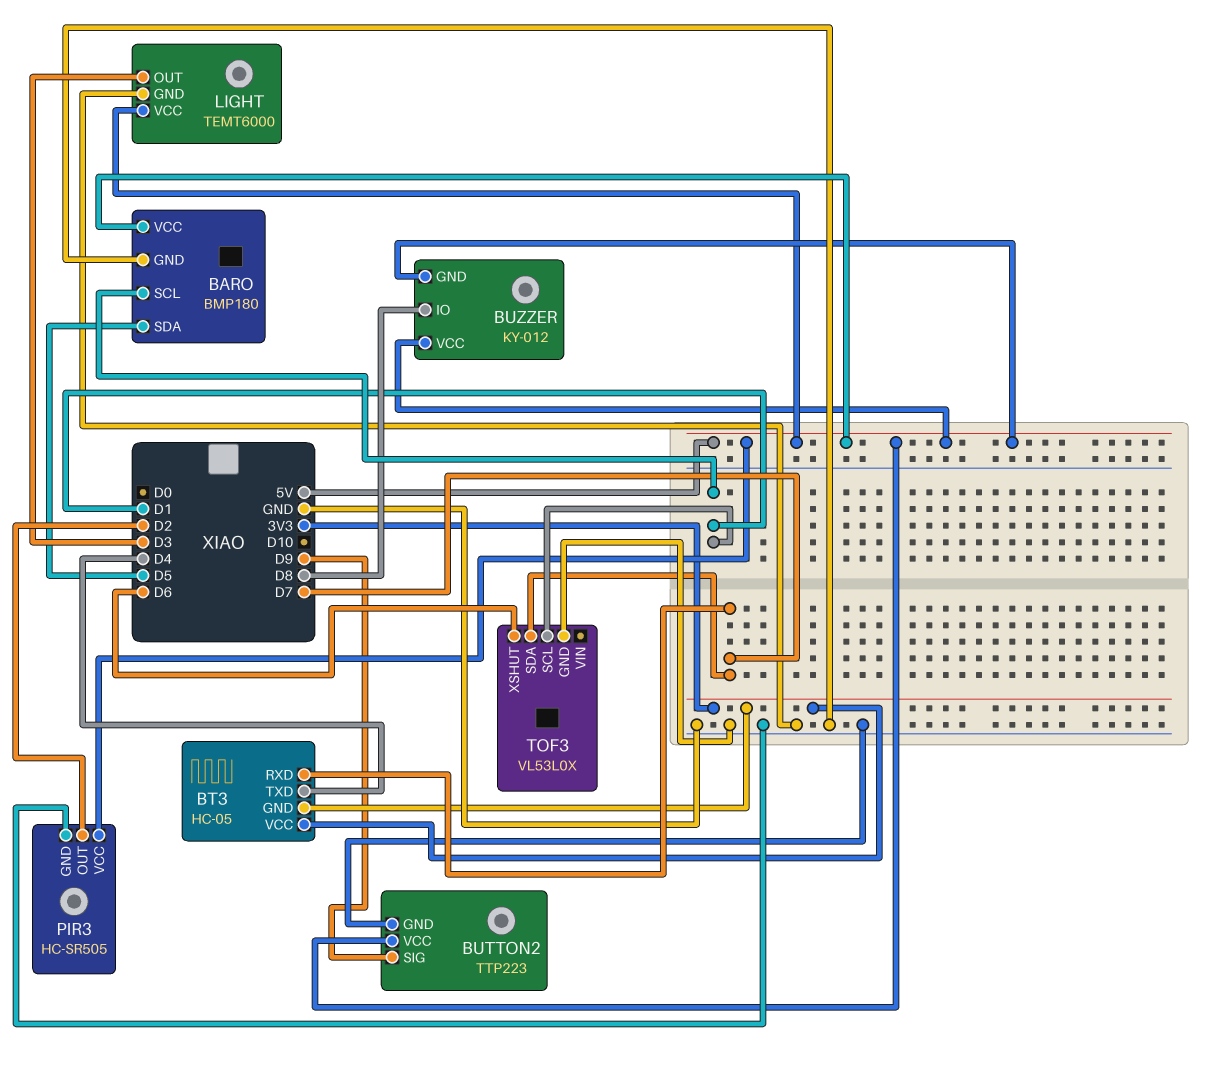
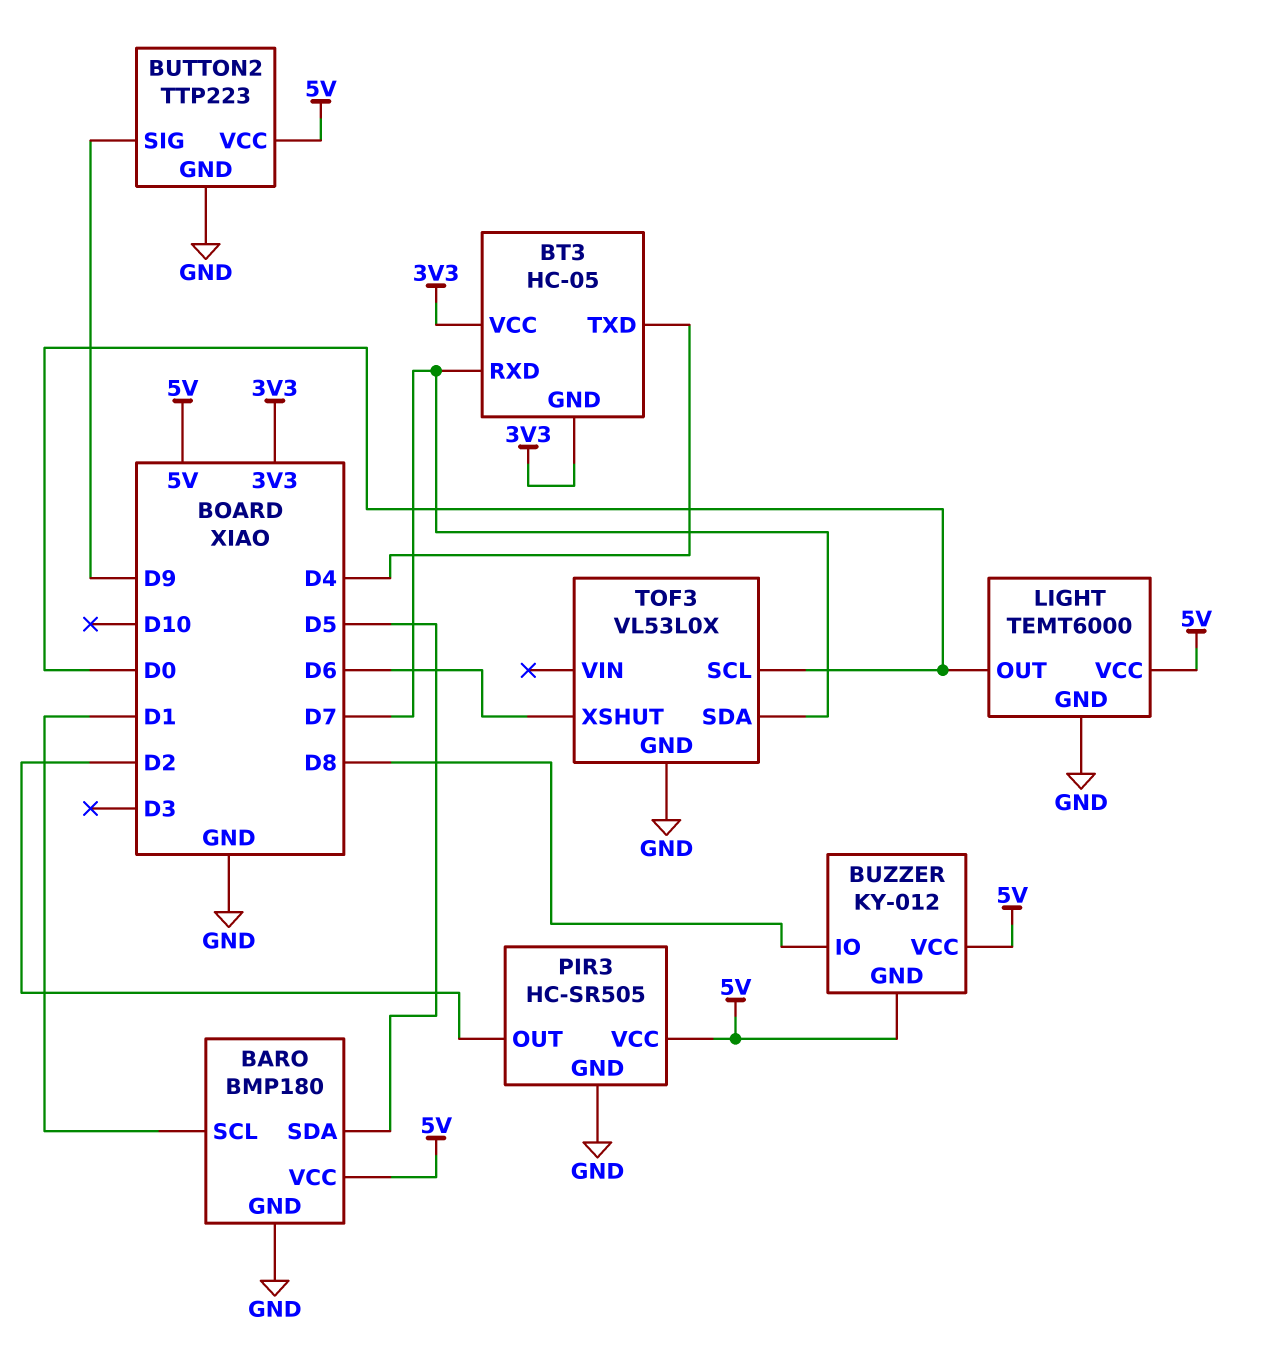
LIGHT pin OUT: D3 -> D0
TOF3 pin SCL: D1 -> D0

